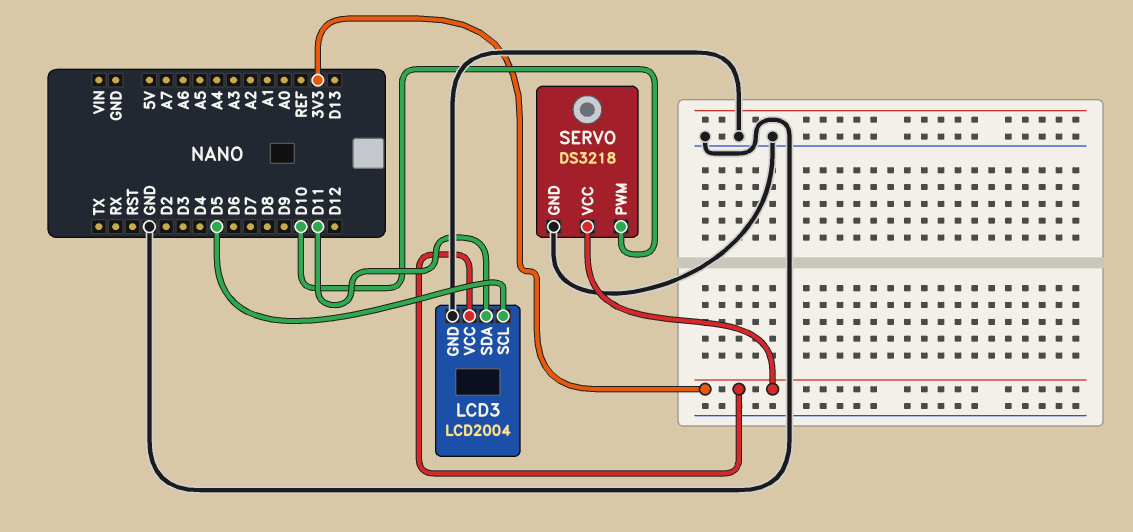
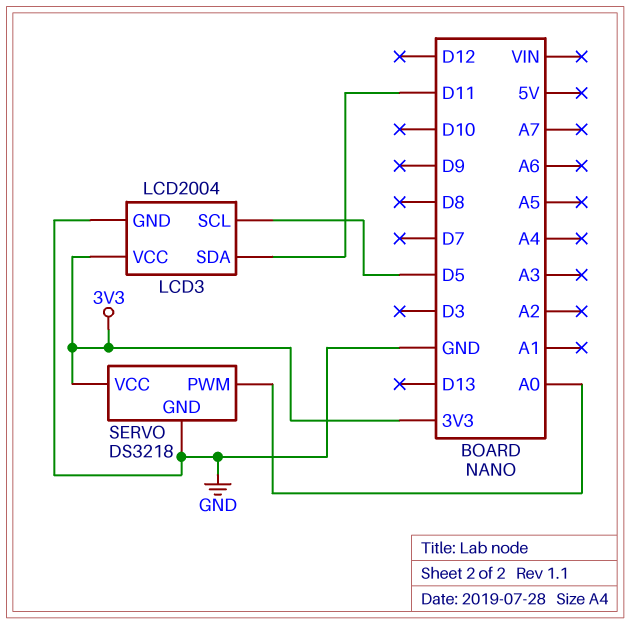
SERVO pin PWM: D10 -> A0

